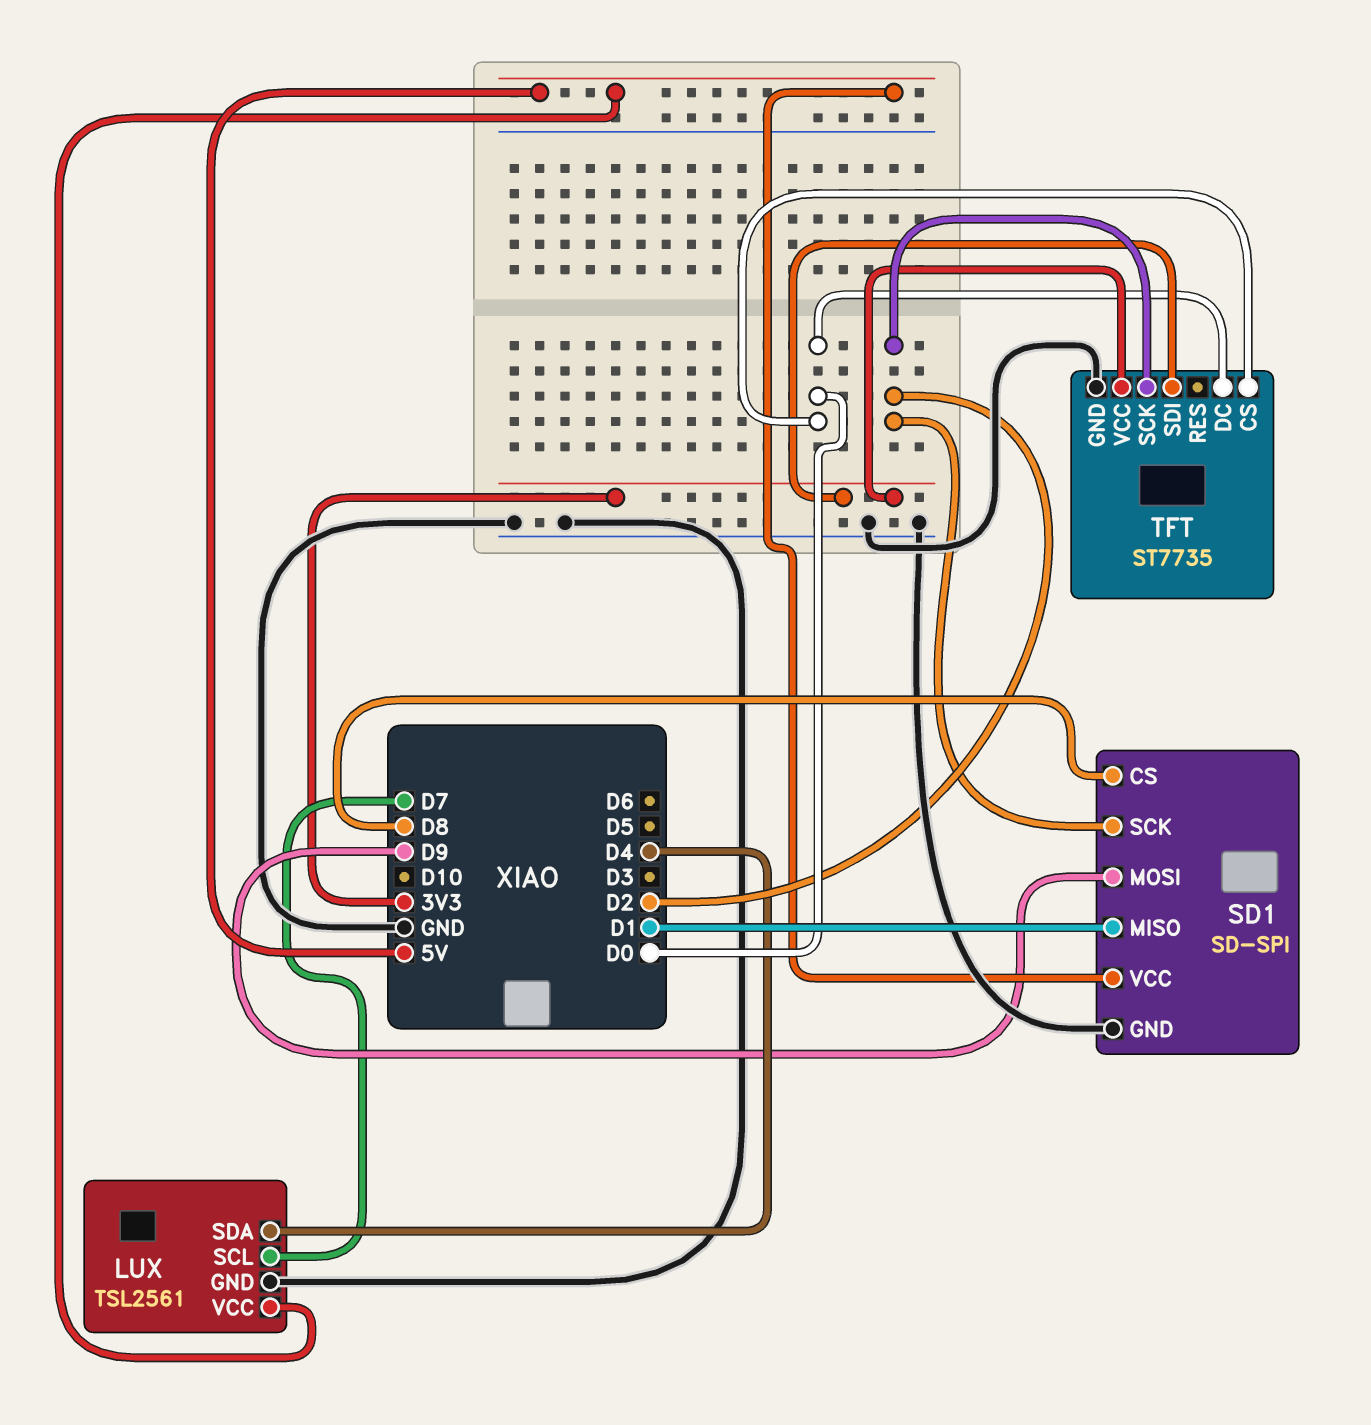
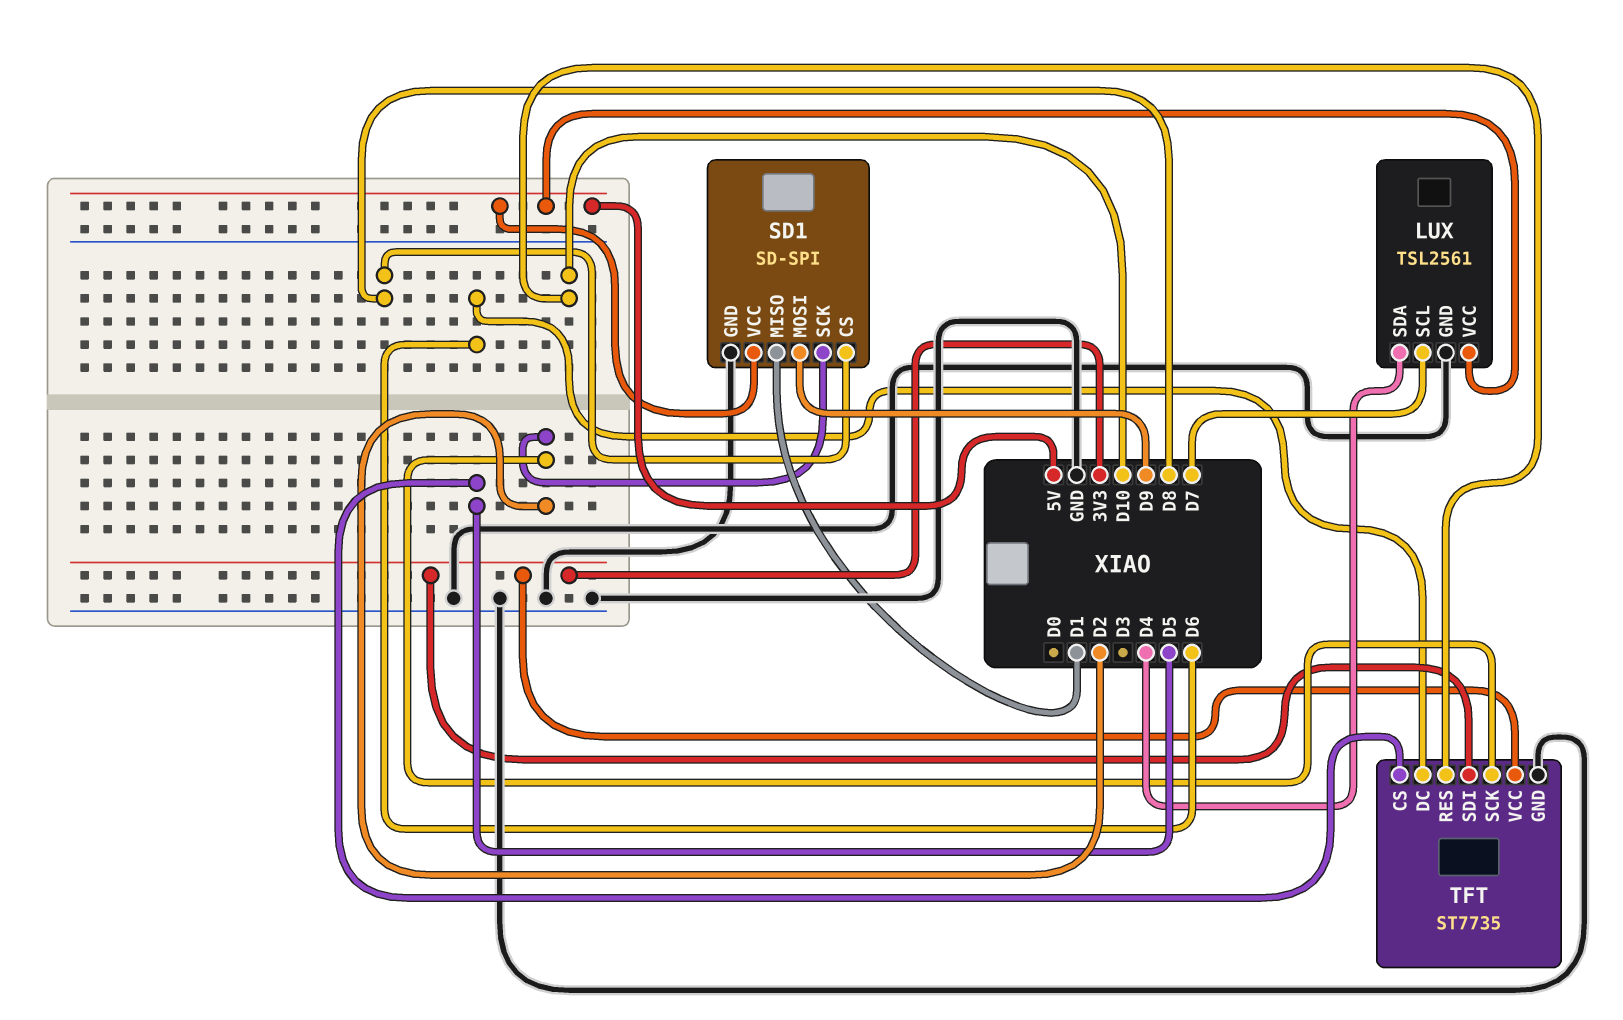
TFT pin CS: D0 -> D5
TFT pin DC: D0 -> D6
TFT pin RES: none -> D10

